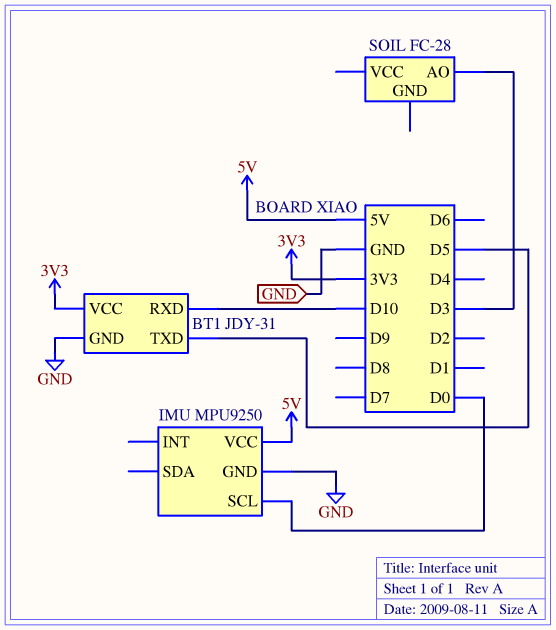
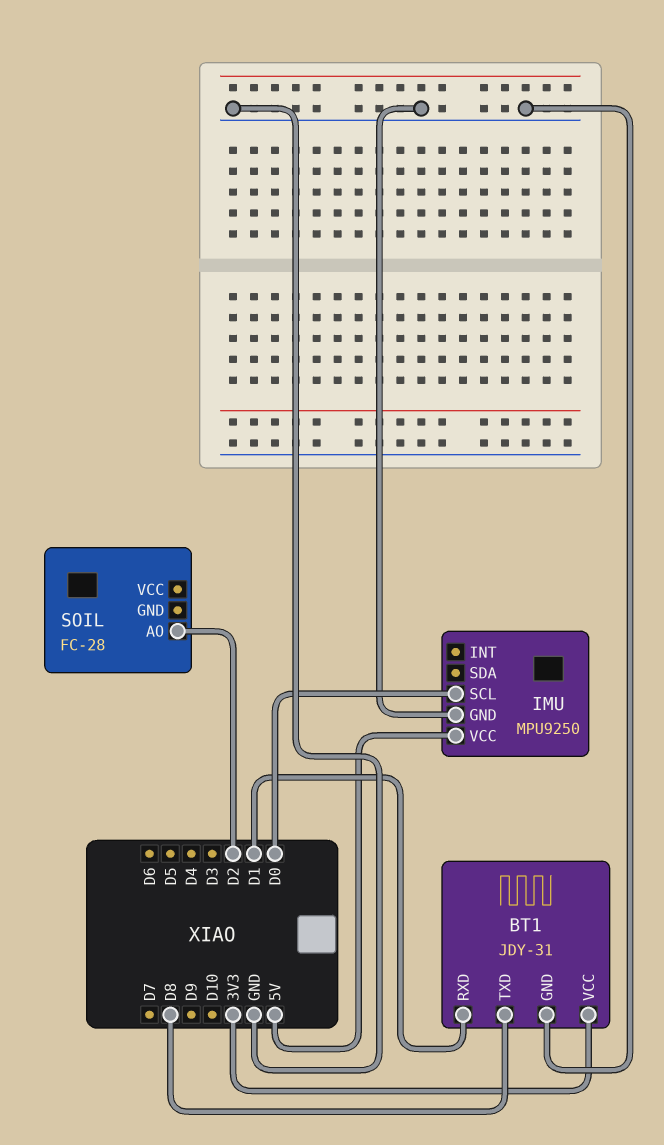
BT1 pin RXD: D10 -> D1
BT1 pin TXD: D5 -> D8
SOIL pin AO: D3 -> D2

